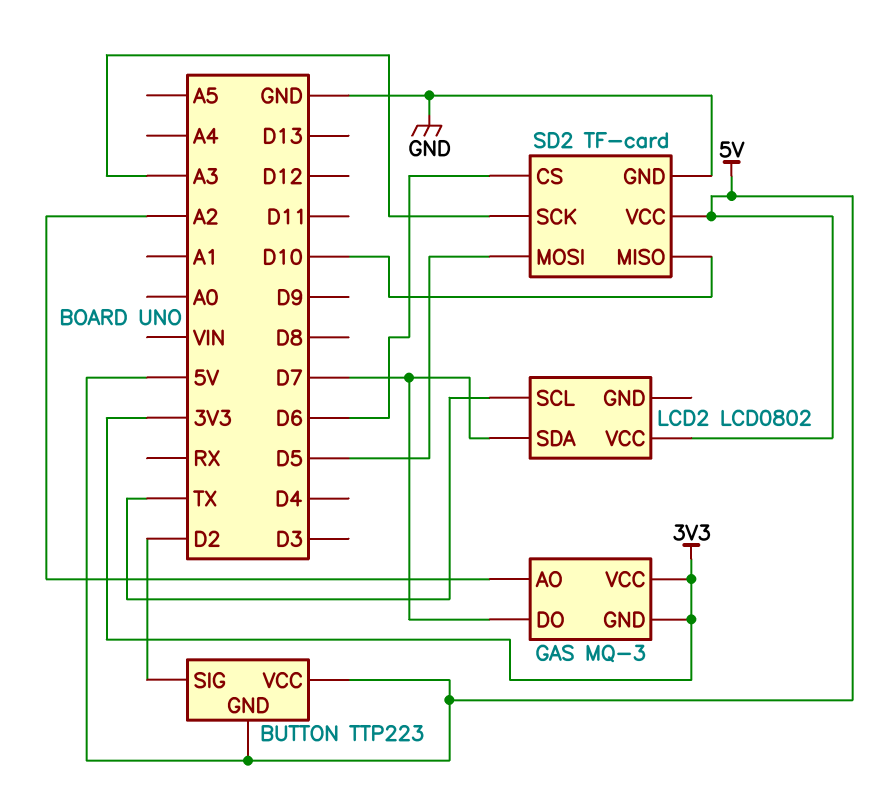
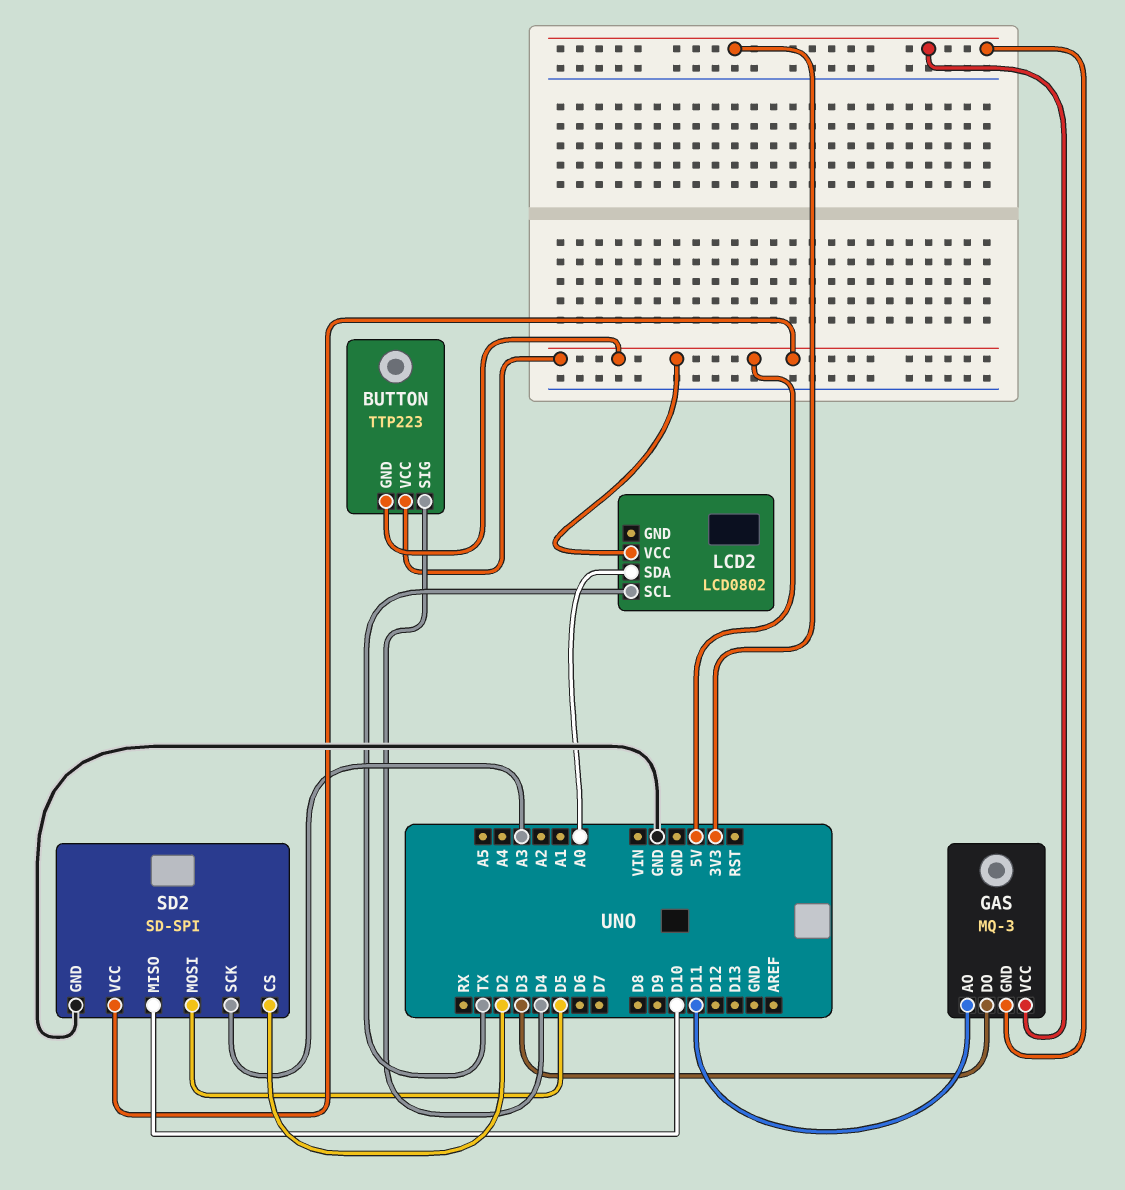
BUTTON pin SIG: D2 -> D4
GAS pin AO: A2 -> D11
GAS pin DO: D7 -> D3
LCD2 pin SDA: D7 -> A0
SD2: TF-card -> SD-SPI
SD2 pin CS: D6 -> D2

